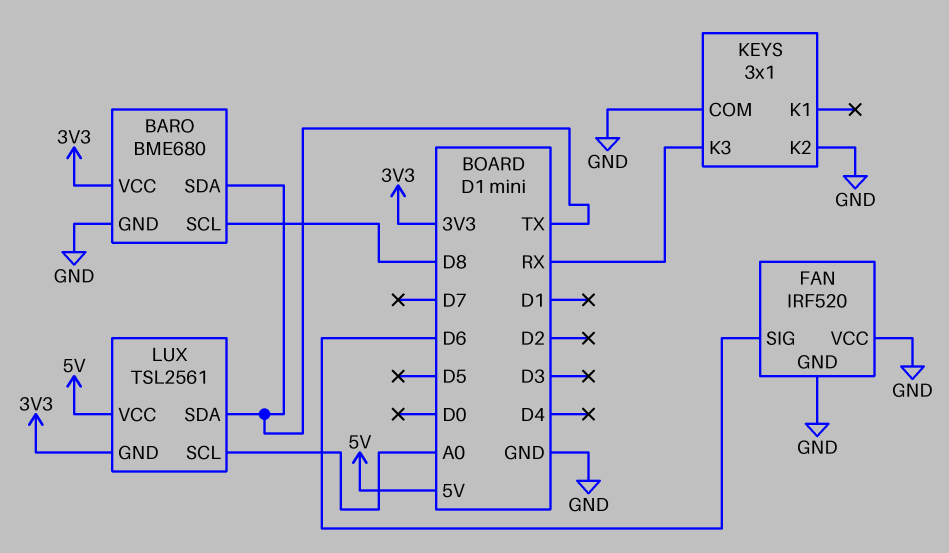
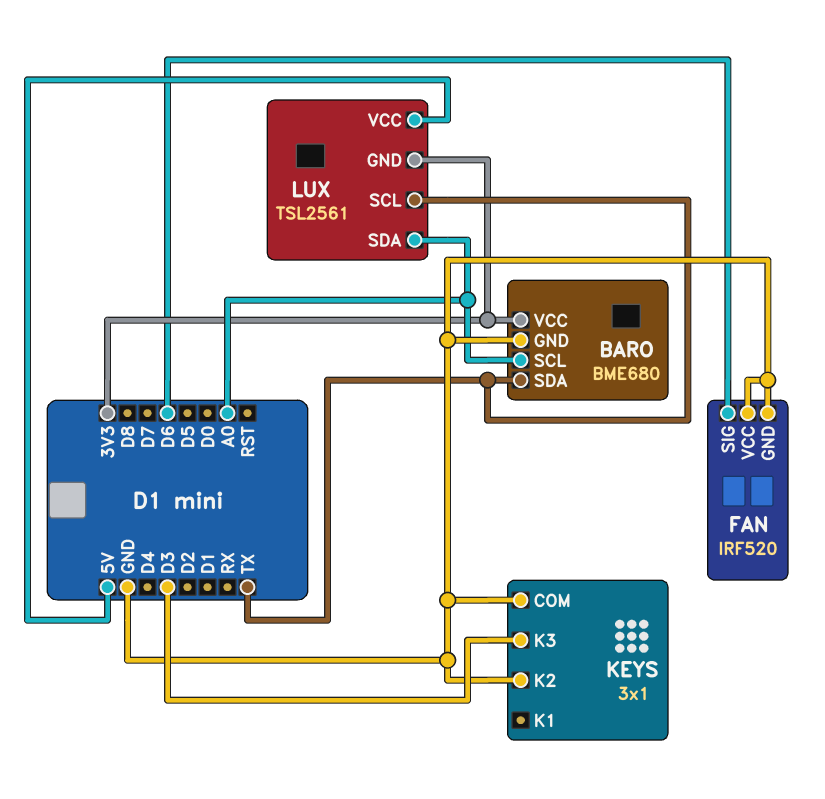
BARO pin SCL: D8 -> A0
KEYS pin K3: RX -> D3
LUX pin SCL: A0 -> TX
LUX pin SDA: TX -> A0

